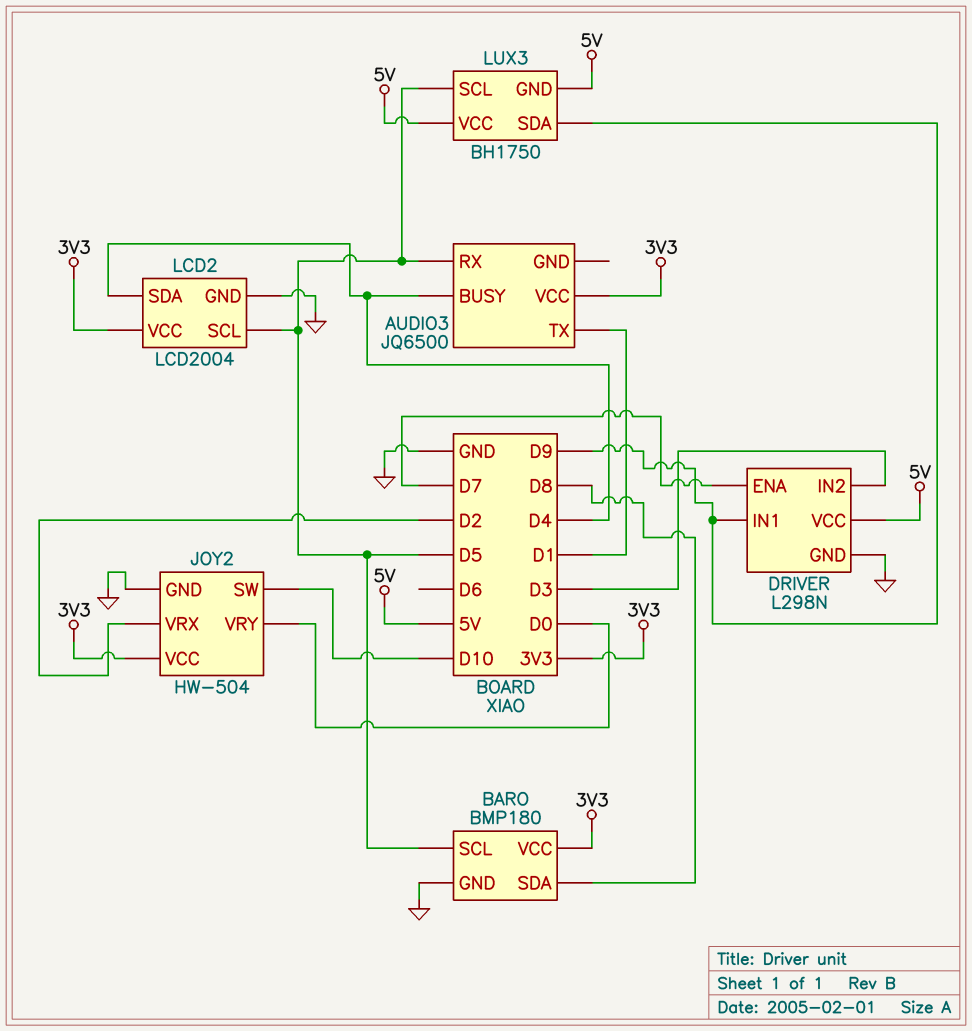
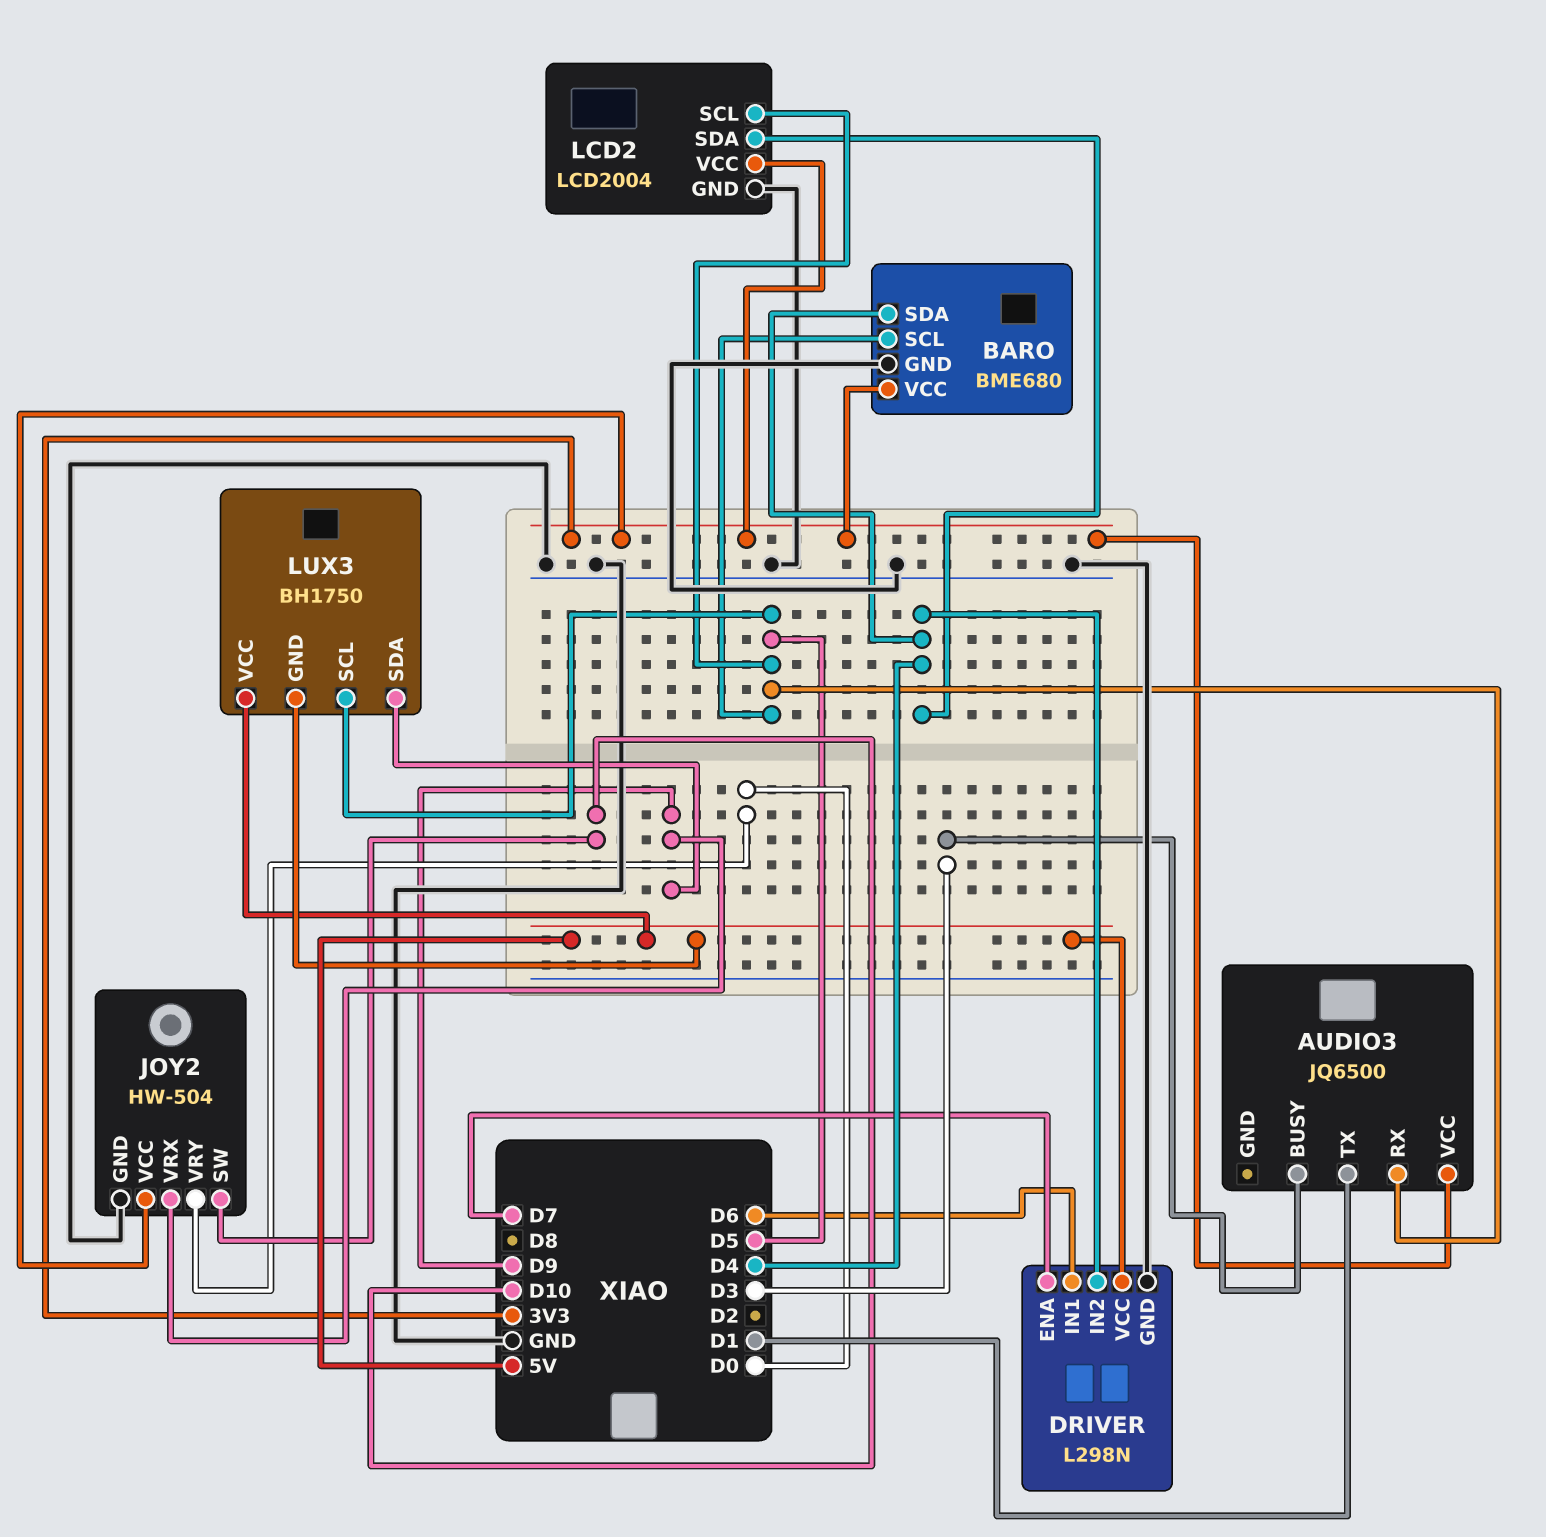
AUDIO3 pin BUSY: D4 -> D3
BARO: BMP180 -> BME680
BARO pin SDA: D8 -> D4
DRIVER pin IN1: D9 -> D6
DRIVER pin IN2: D3 -> D4
JOY2 pin VRX: D2 -> D9

